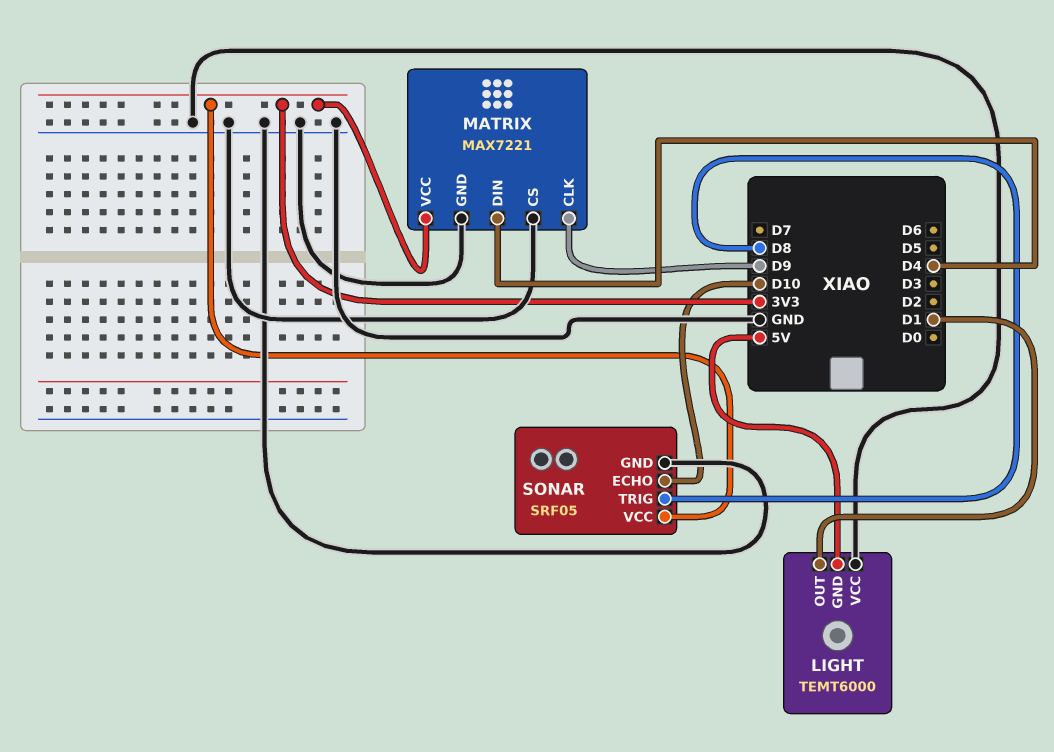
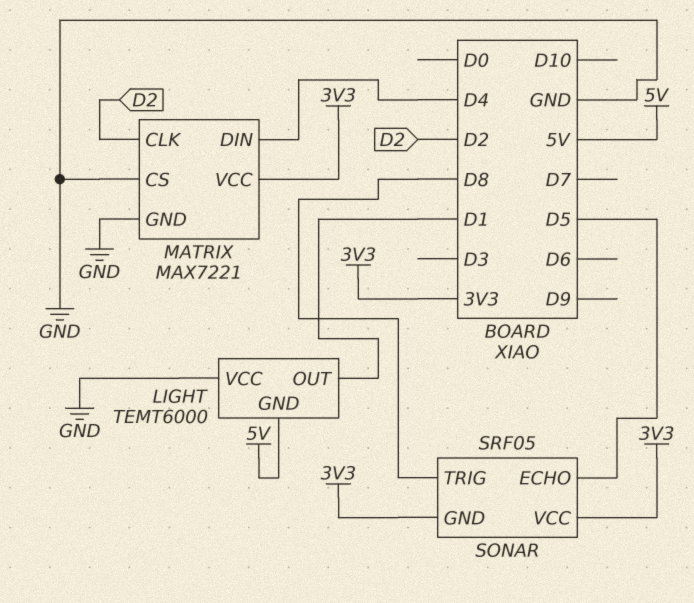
MATRIX pin CLK: D9 -> D2
SONAR pin ECHO: D10 -> D5
SONAR pin GND: GND -> 3V3

